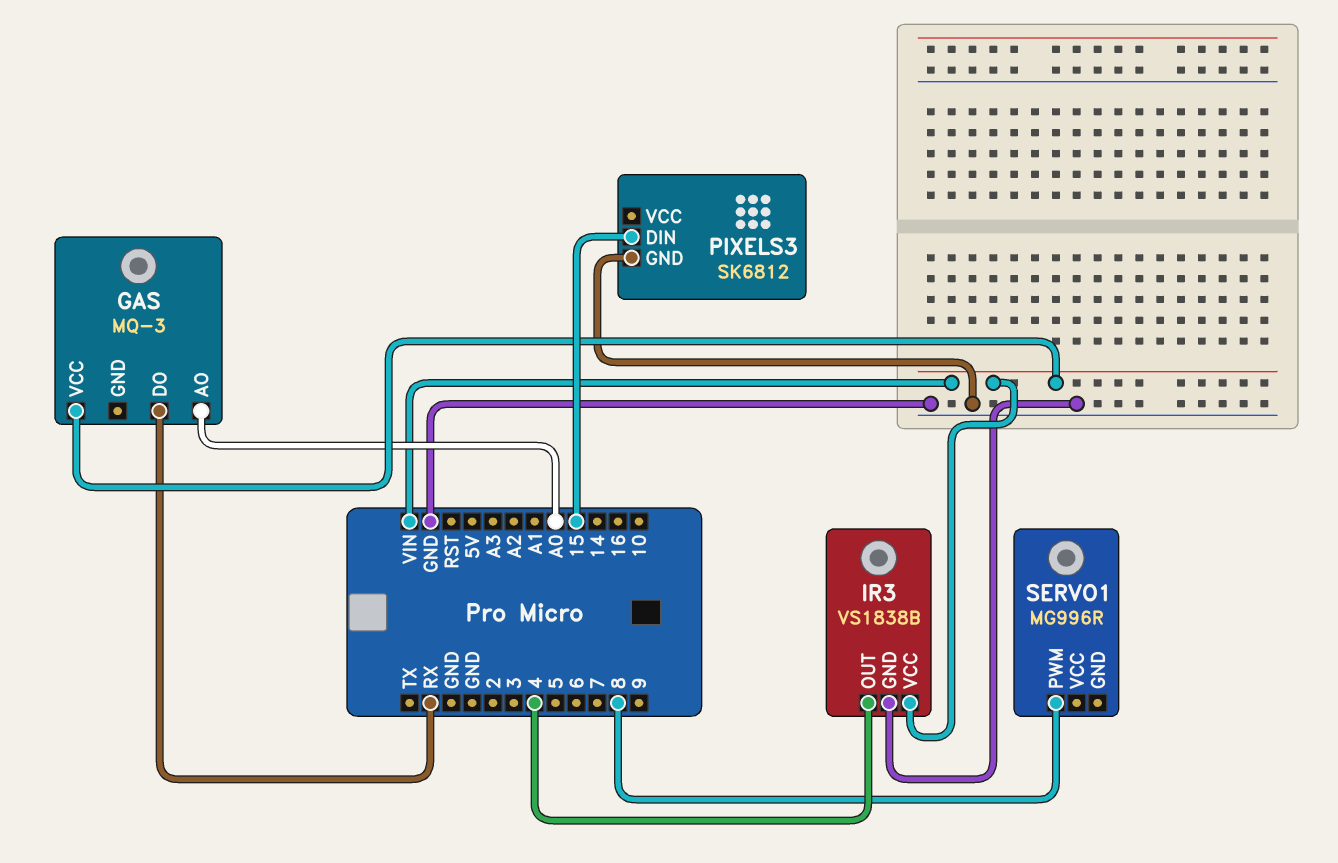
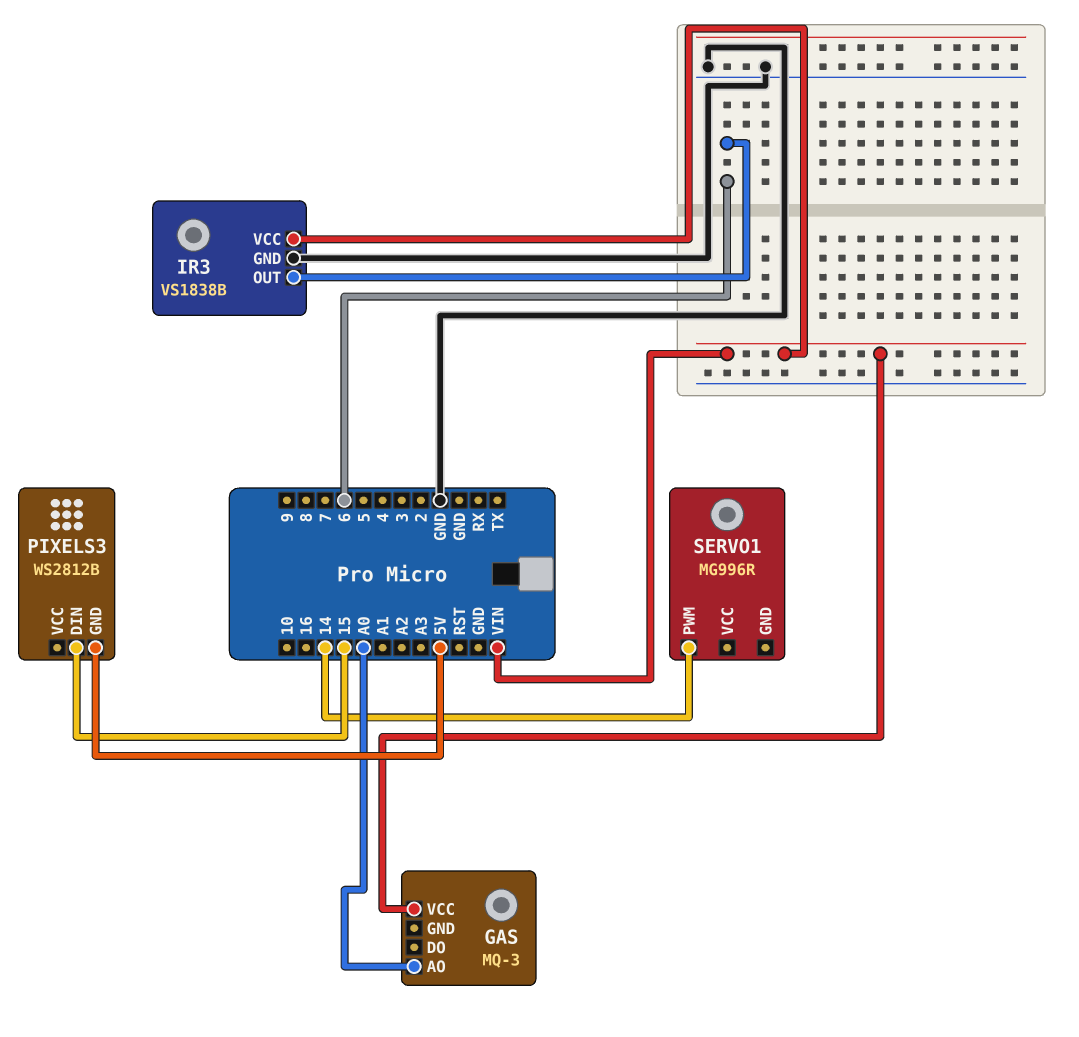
GAS pin DO: RX -> none
IR3 pin OUT: 4 -> 6
PIXELS3: SK6812 -> WS2812B
PIXELS3 pin GND: GND -> 5V
SERVO1 pin PWM: 8 -> 14

